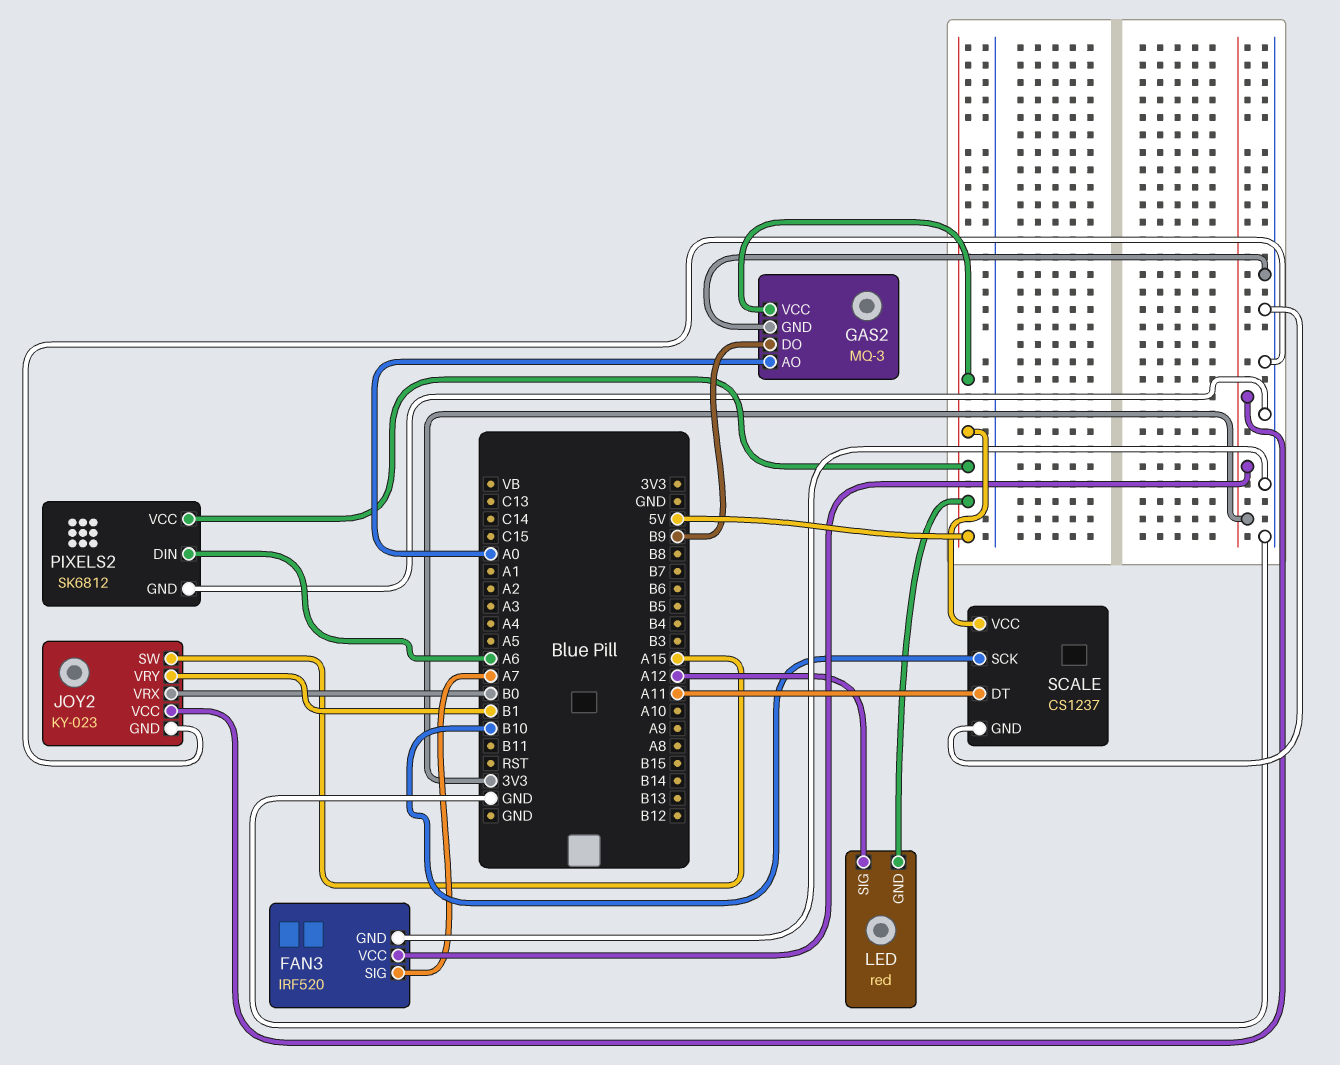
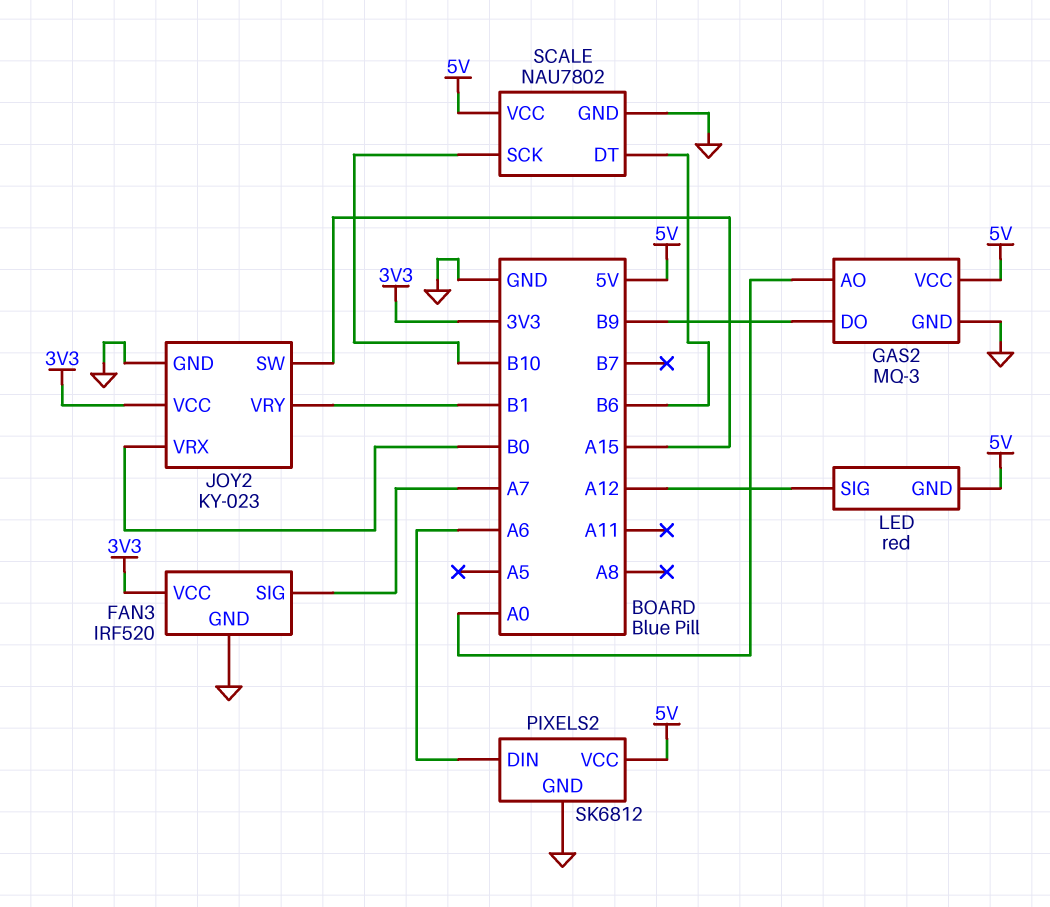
SCALE: CS1237 -> NAU7802
SCALE pin DT: A11 -> B6

